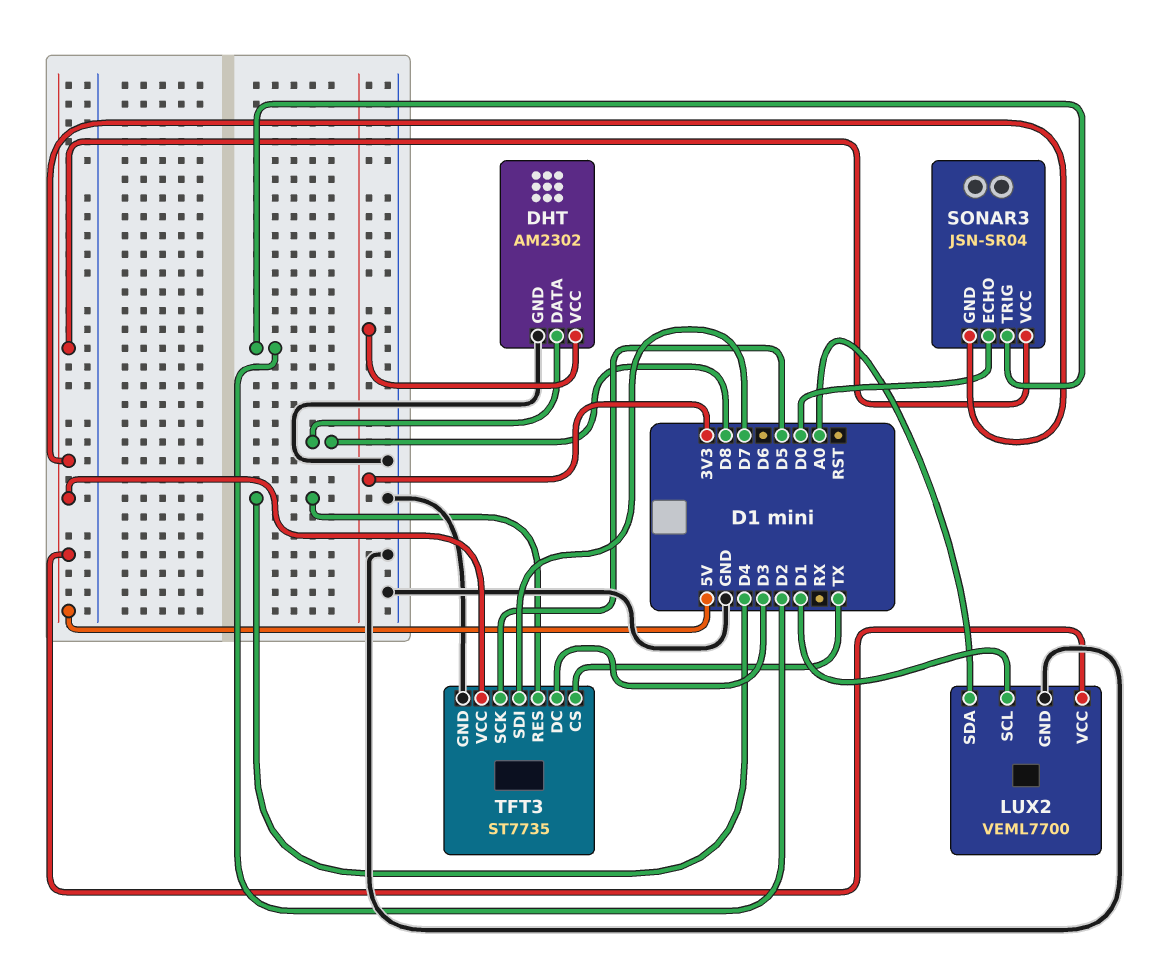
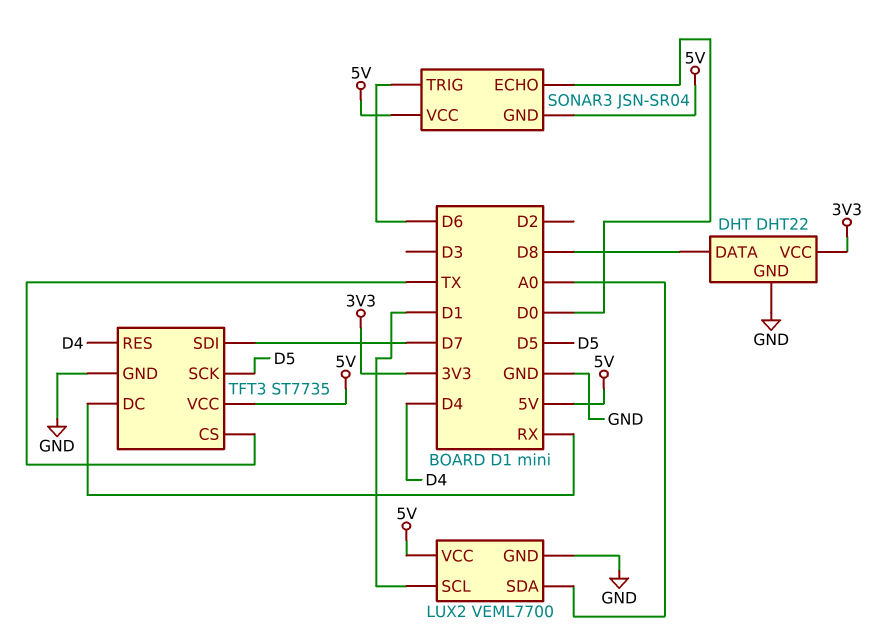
DHT: AM2302 -> DHT22
SONAR3 pin TRIG: D2 -> D6
TFT3 pin DC: D3 -> RX

